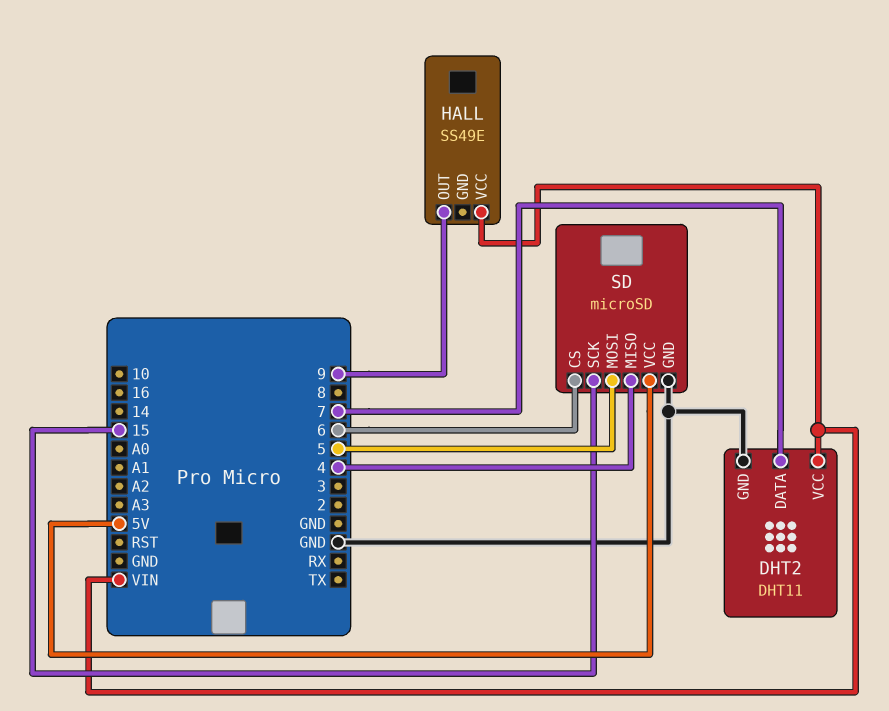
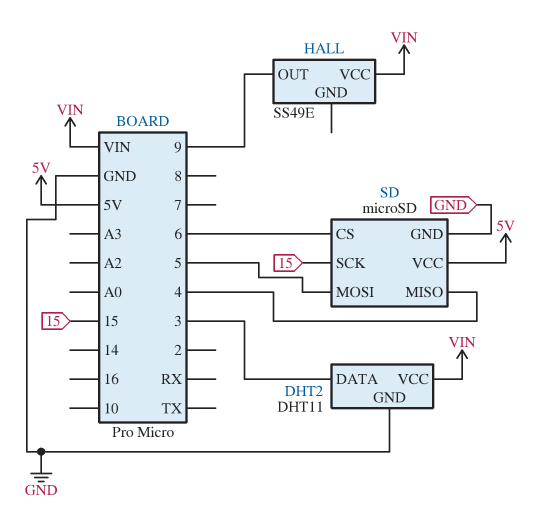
DHT2 pin DATA: 7 -> 3

